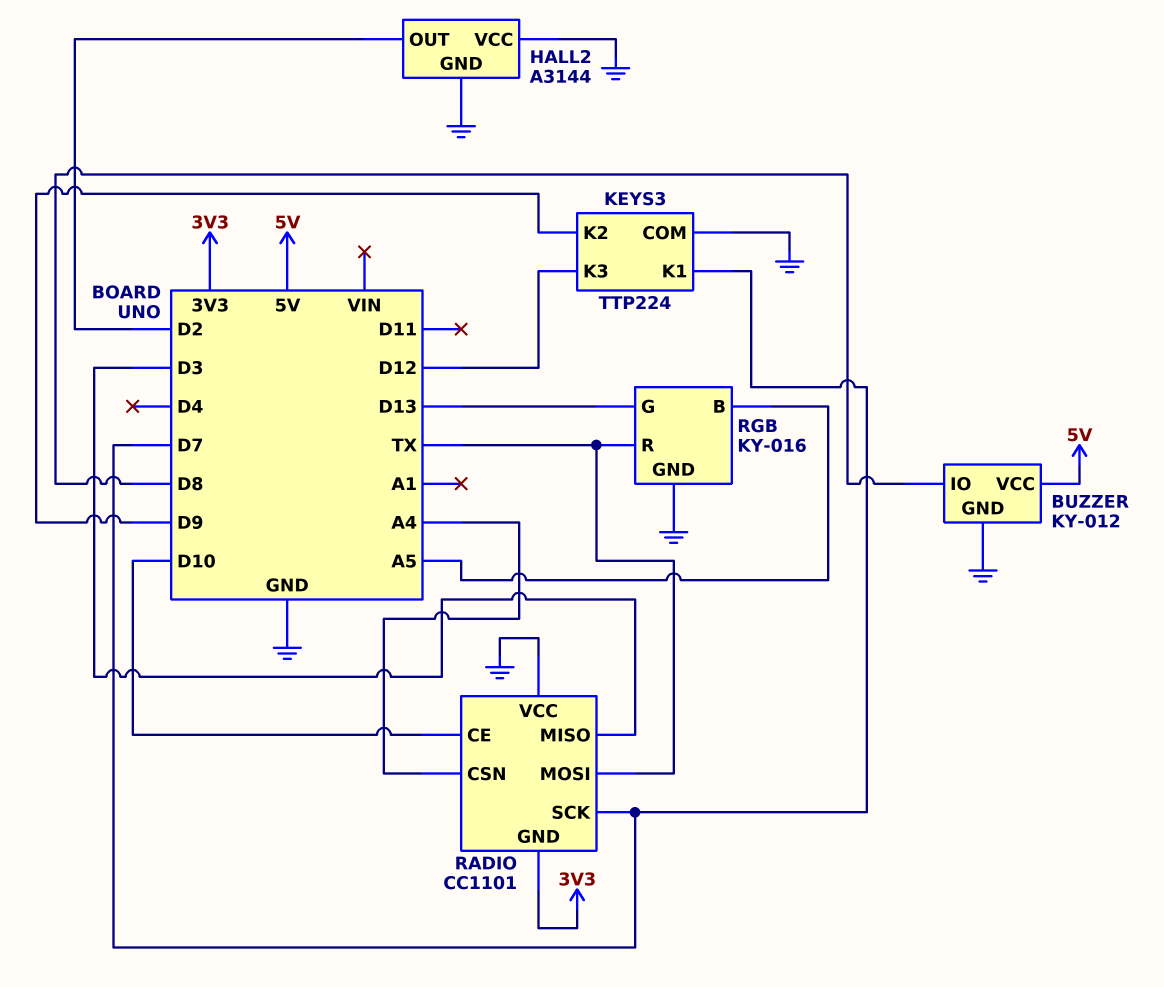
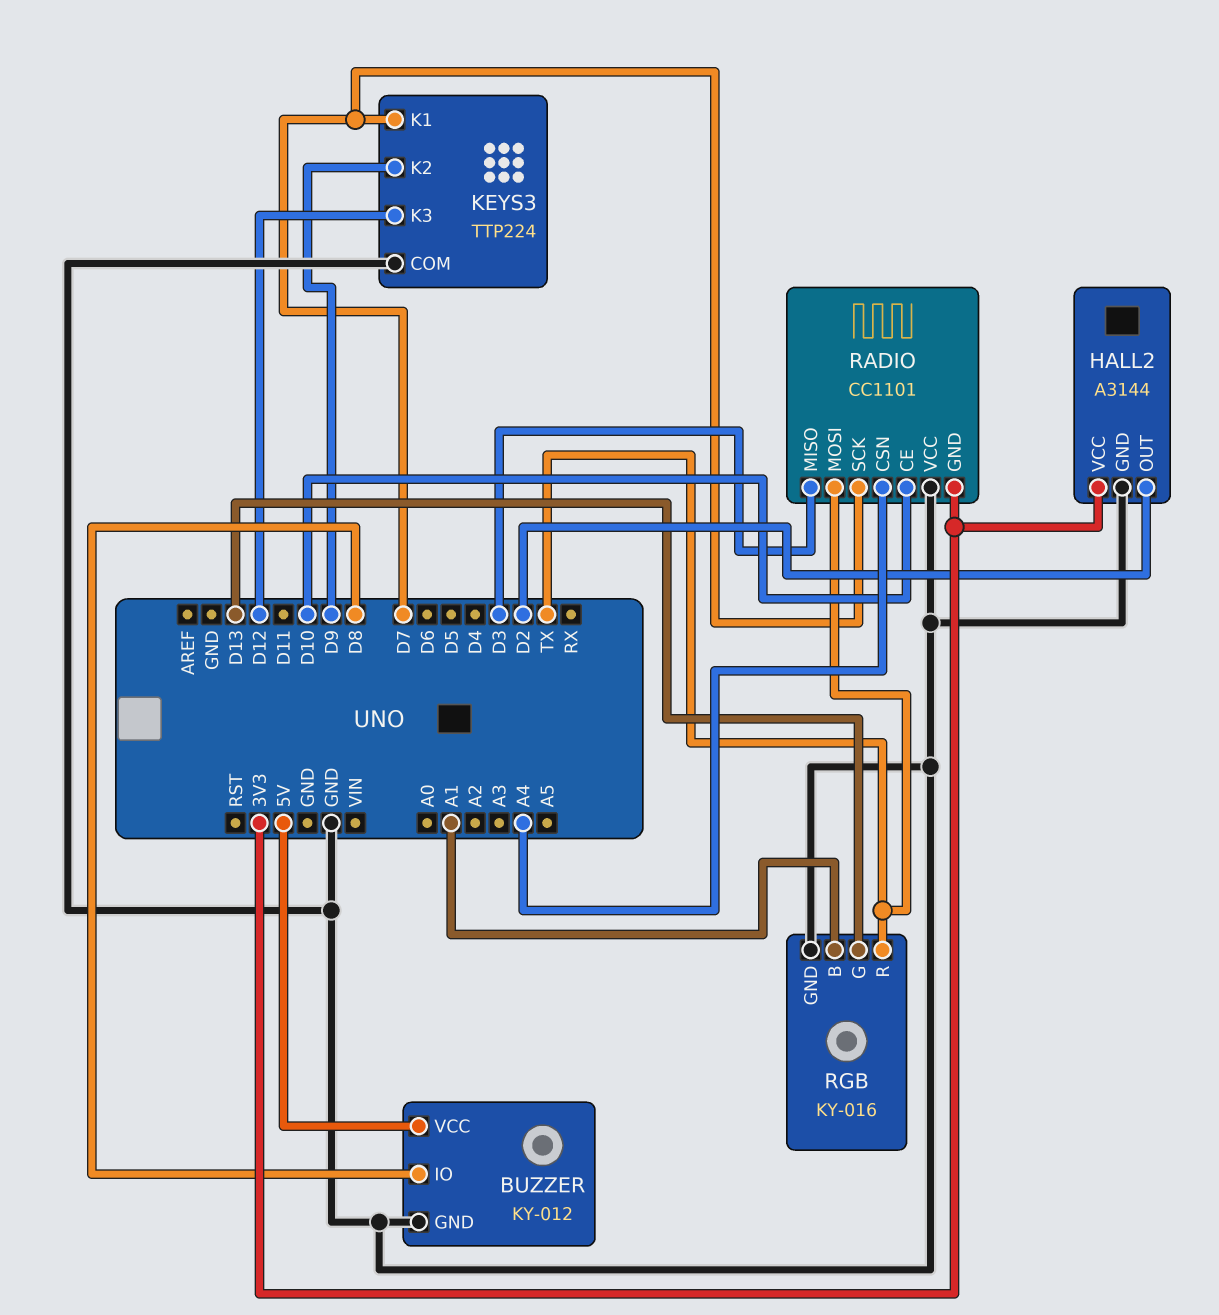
HALL2 pin VCC: GND -> 3V3
RGB pin B: A5 -> A1

